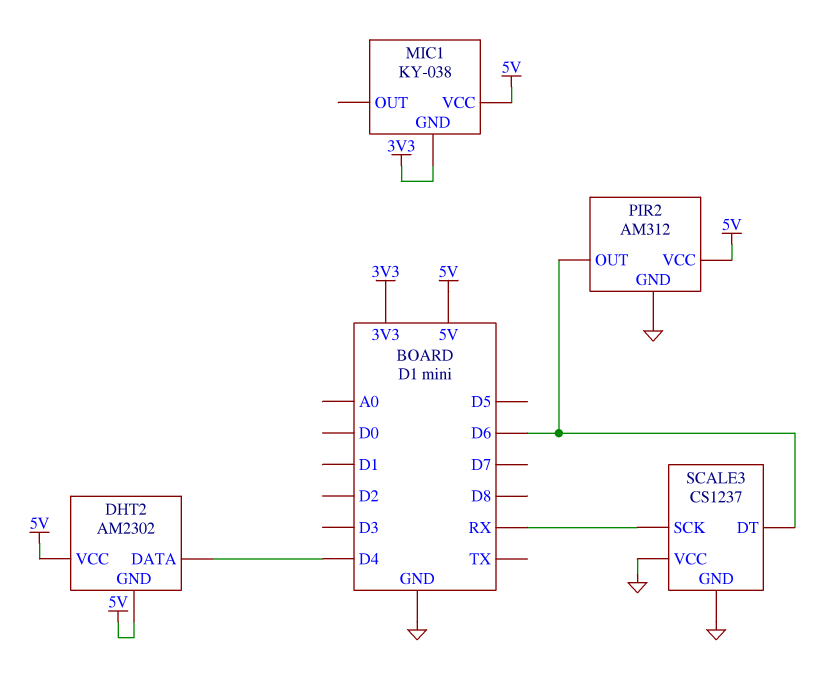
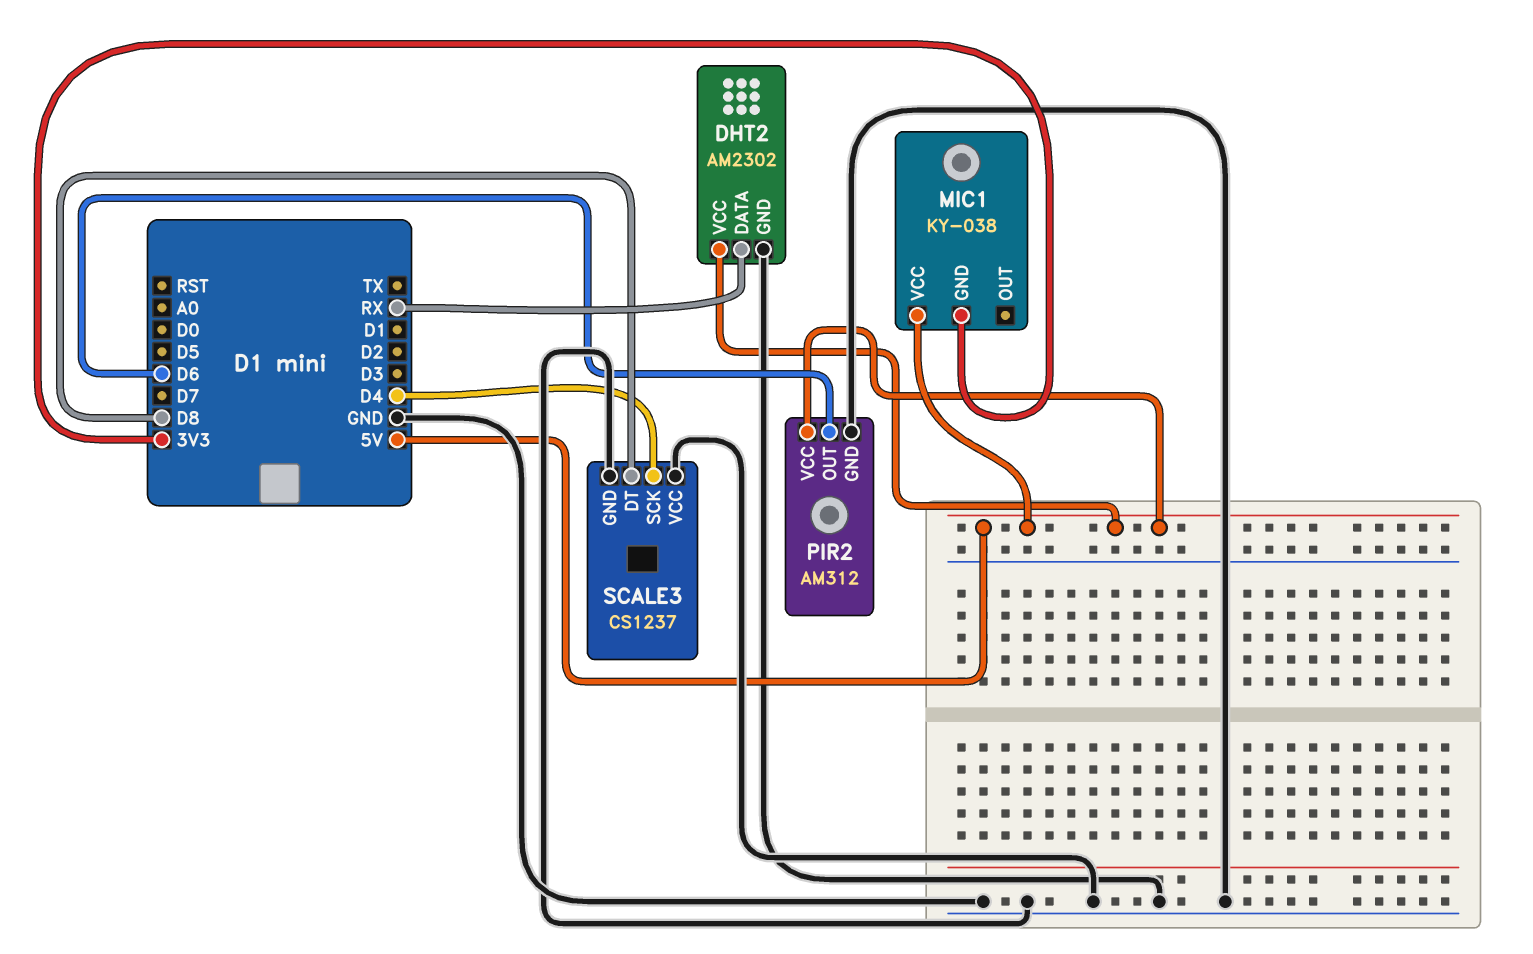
DHT2 pin DATA: D4 -> RX
DHT2 pin GND: 5V -> GND
SCALE3 pin DT: D6 -> D8
SCALE3 pin SCK: RX -> D4

